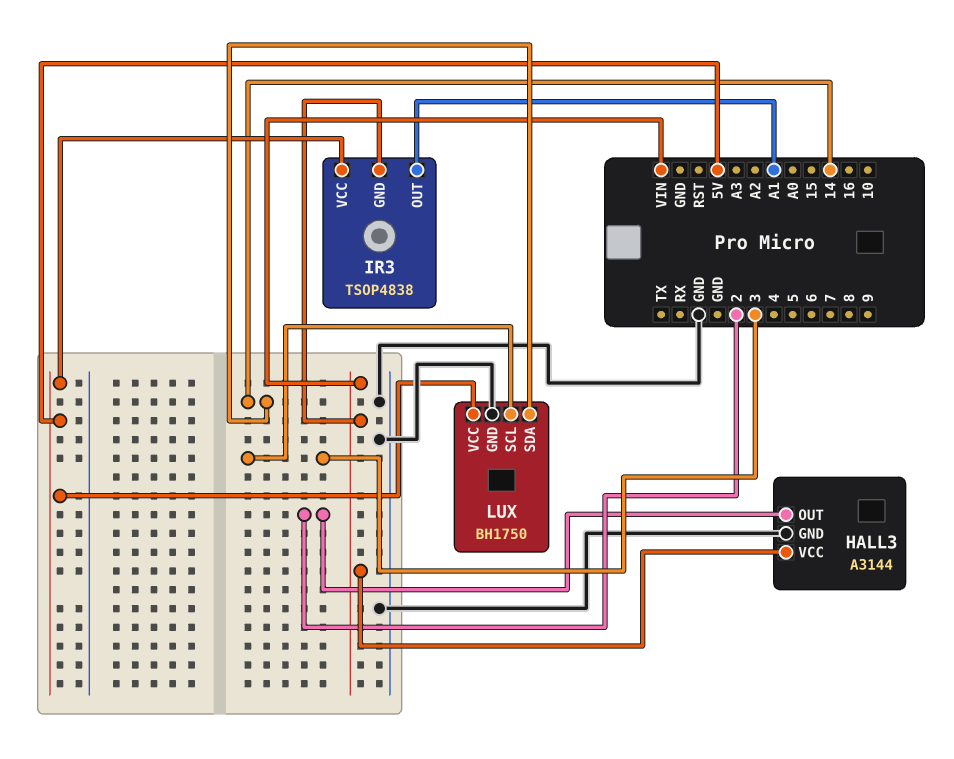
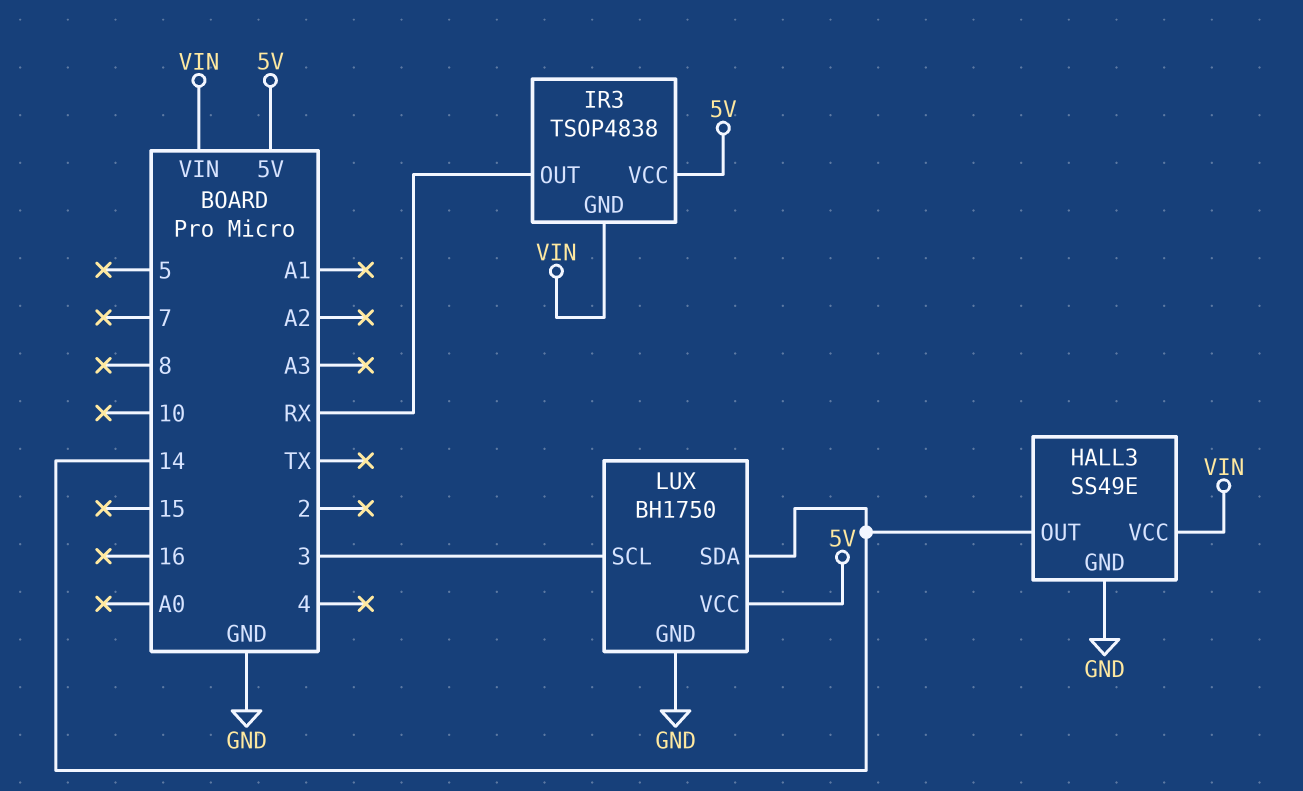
HALL3: A3144 -> SS49E
HALL3 pin OUT: 2 -> 14
IR3 pin OUT: A1 -> RX

